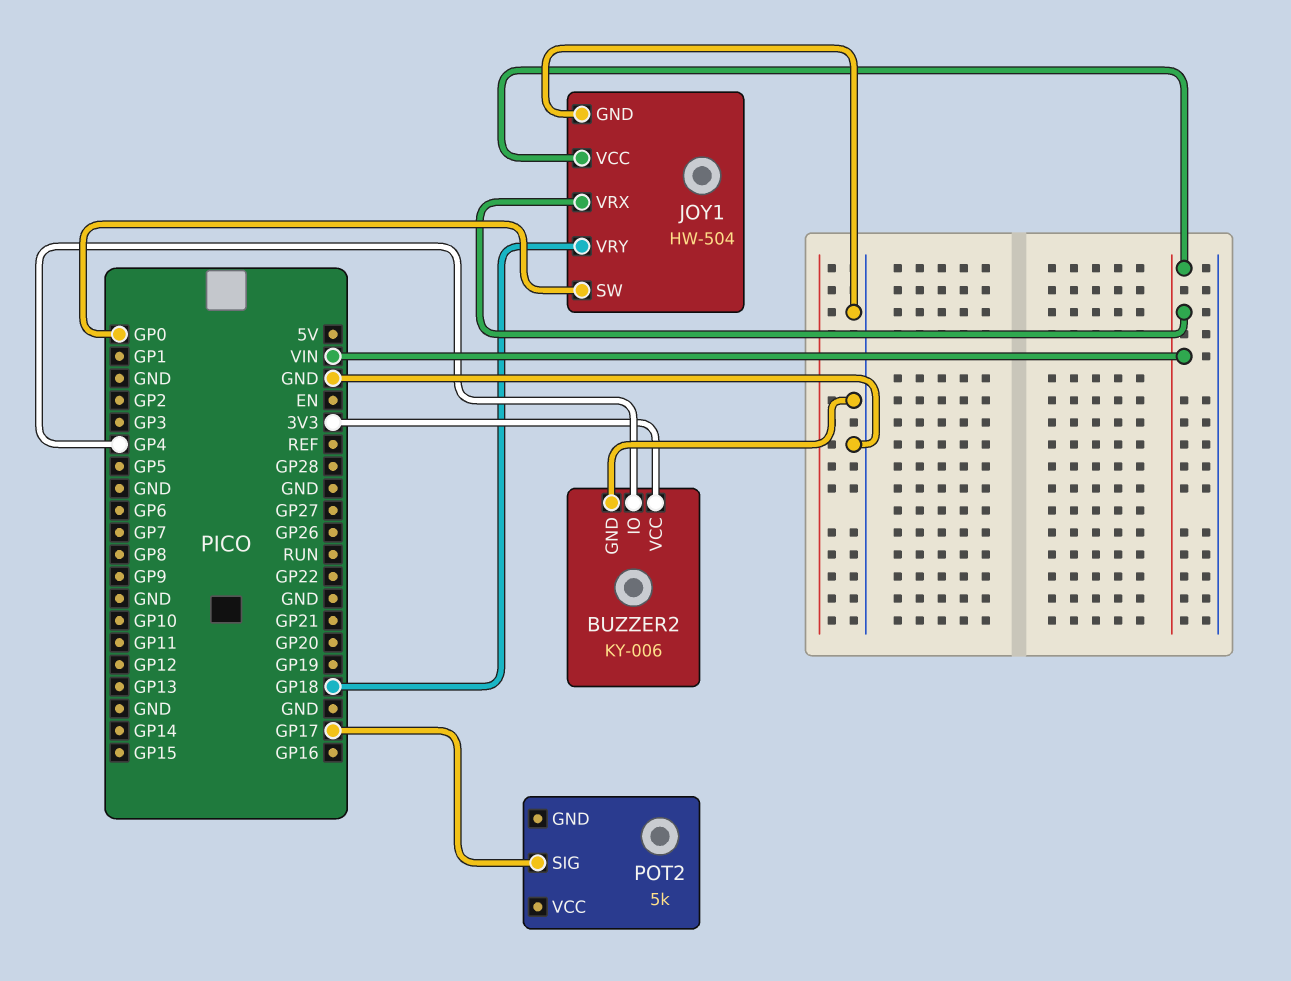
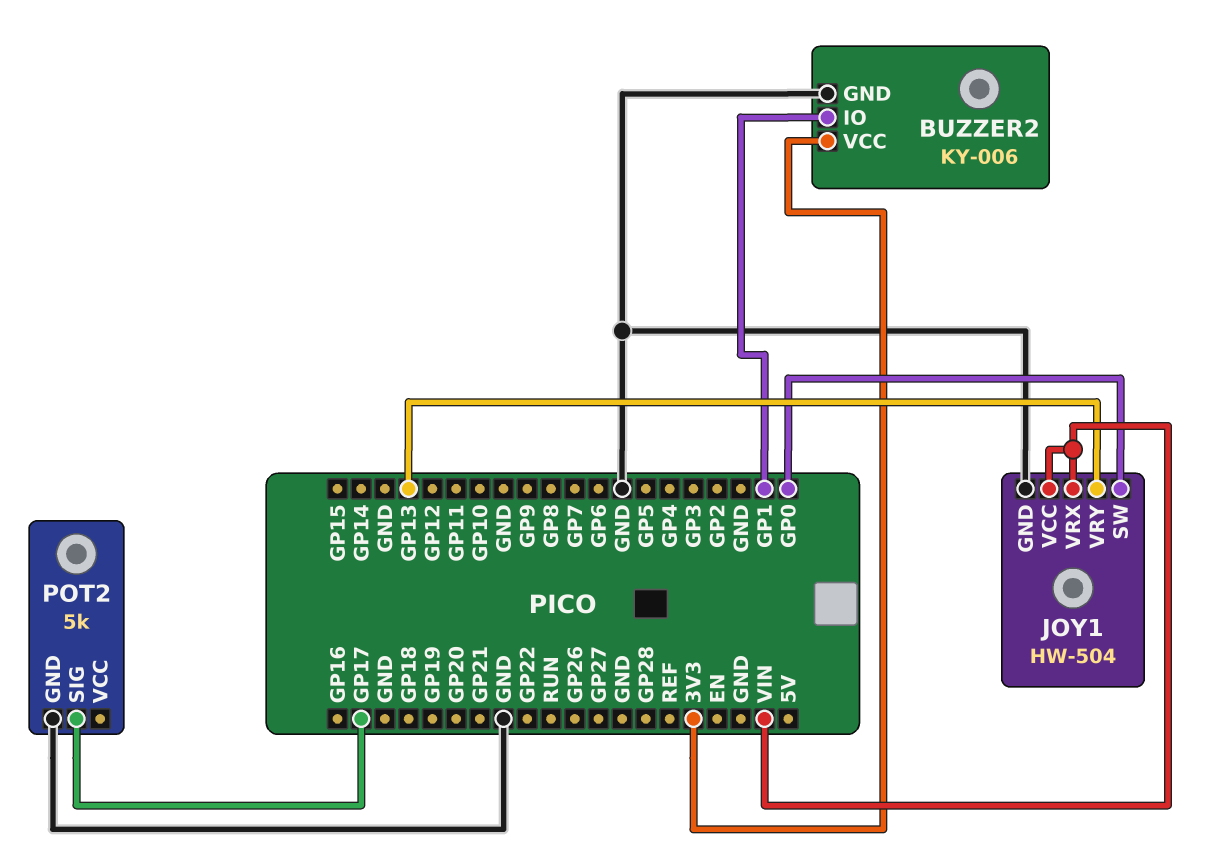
BUZZER2 pin IO: GP4 -> GP1
JOY1 pin VRY: GP18 -> GP13
POT2 pin GND: none -> GND

